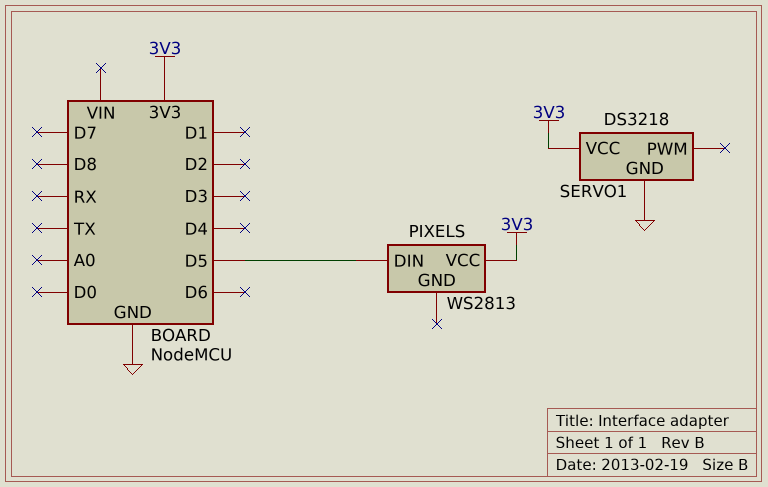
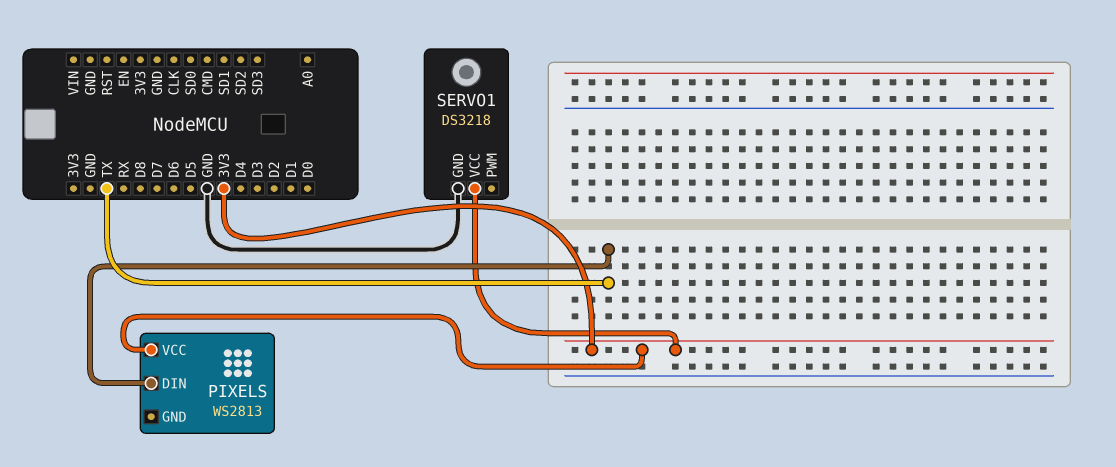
PIXELS pin DIN: D5 -> TX

